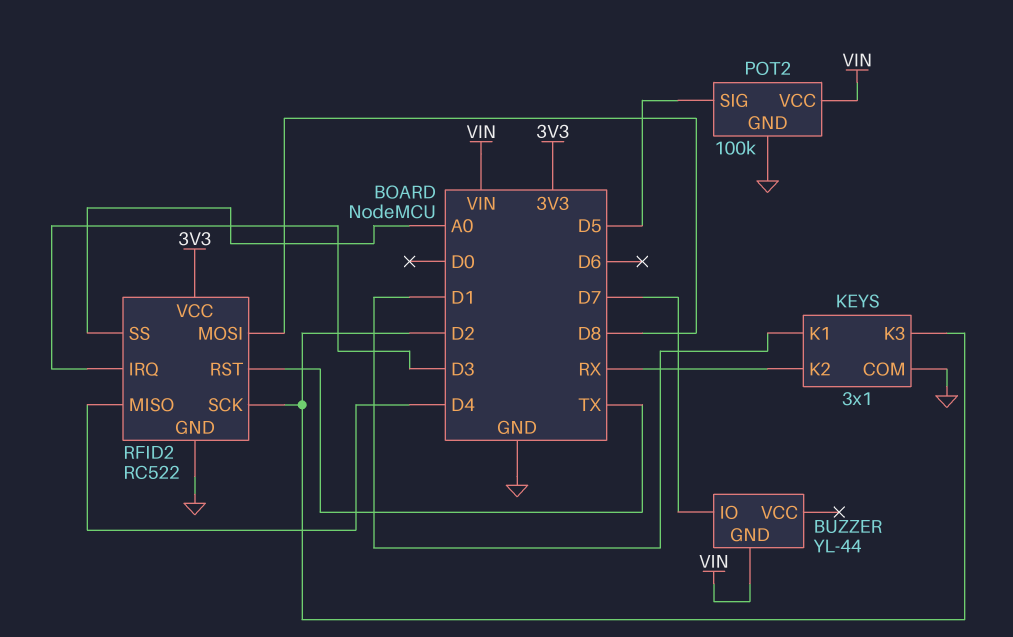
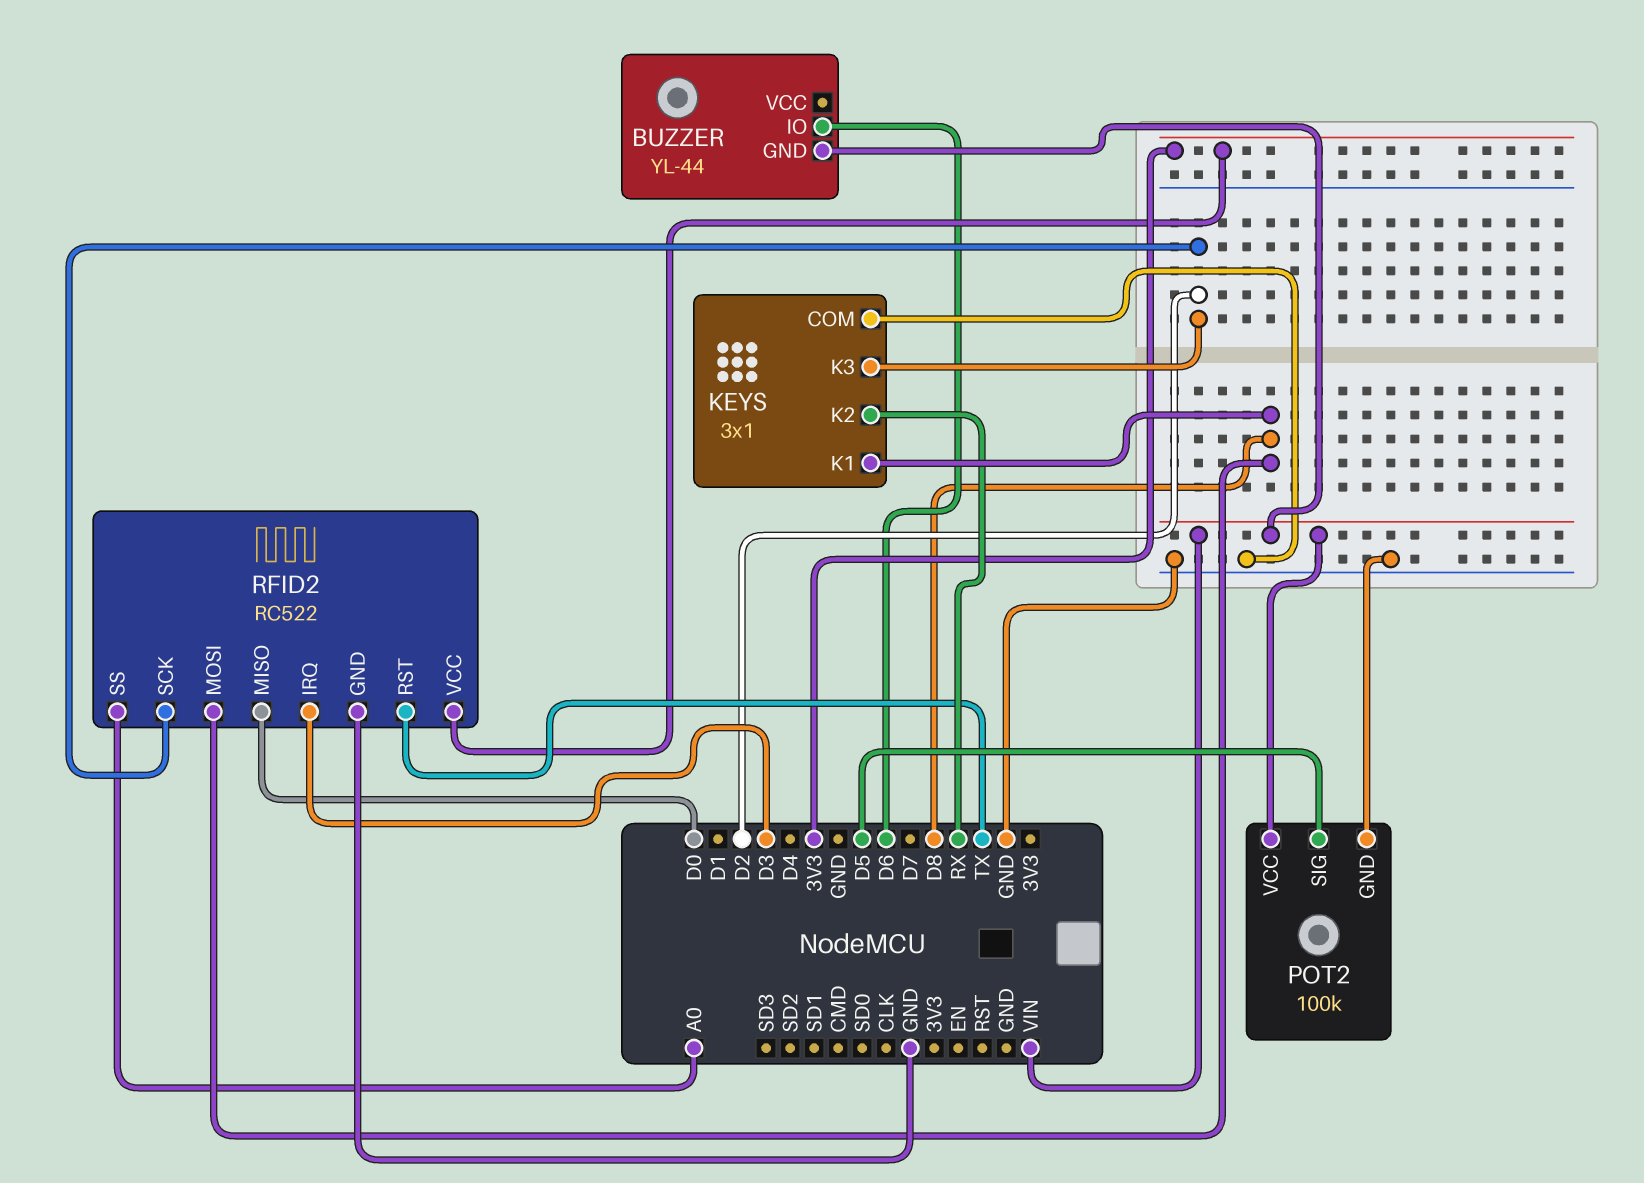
BUZZER pin IO: D7 -> D6
KEYS pin K1: D1 -> D8
RFID2 pin MISO: D4 -> D0

